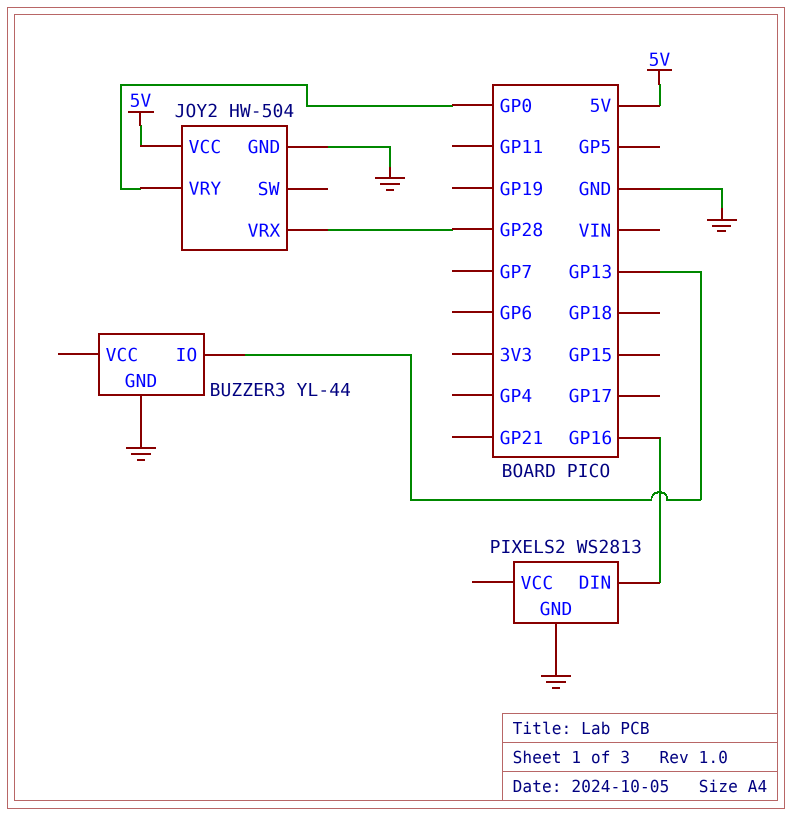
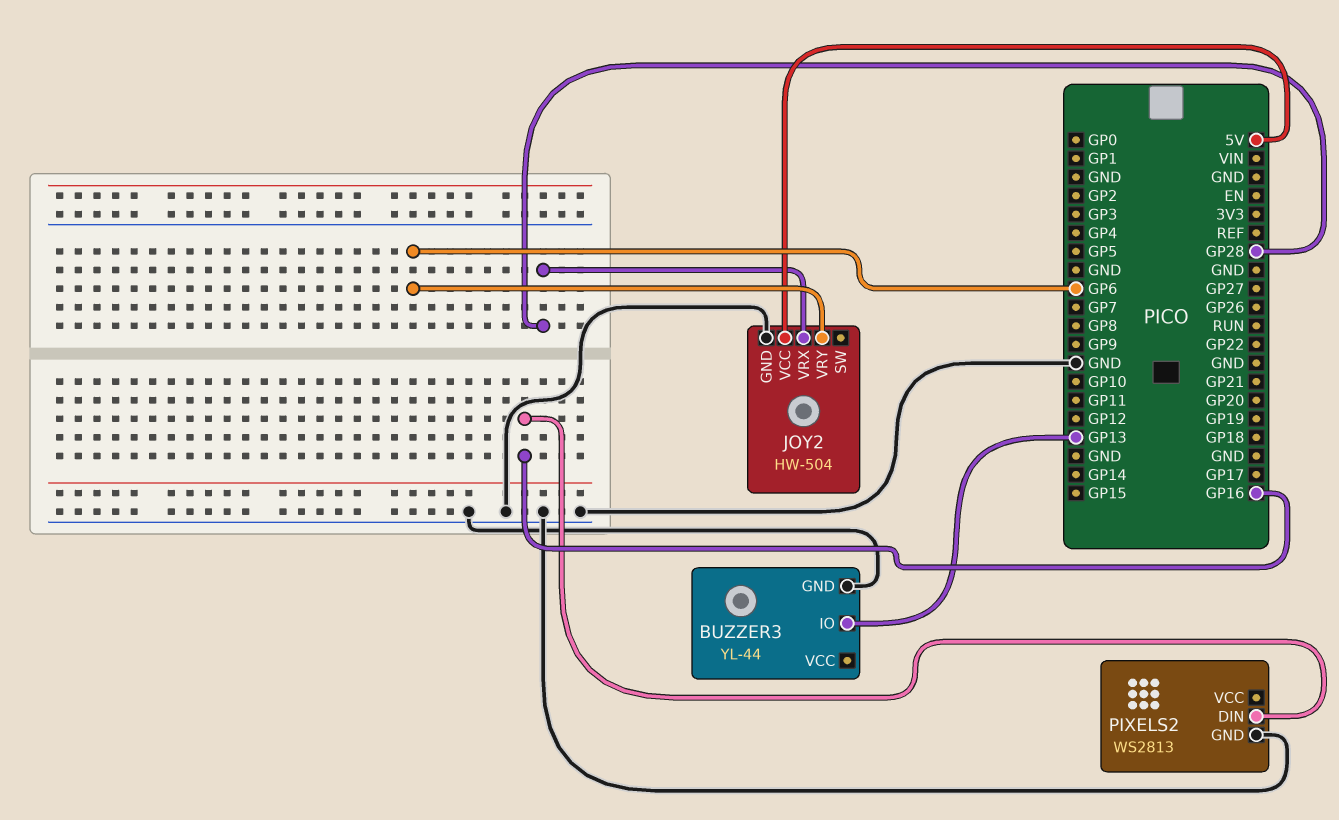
JOY2 pin VRY: GP0 -> GP6

